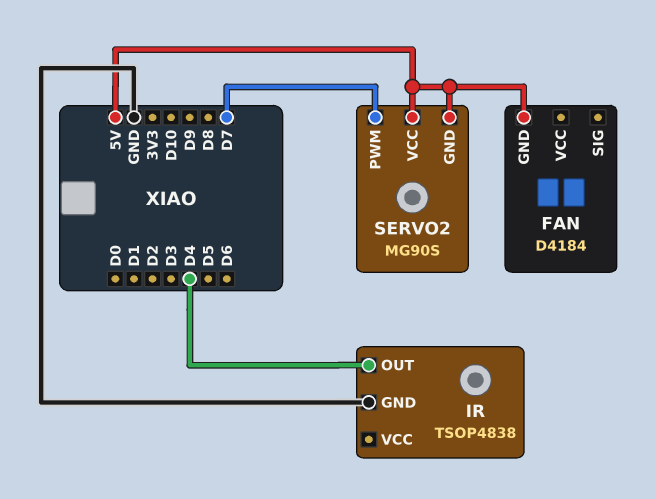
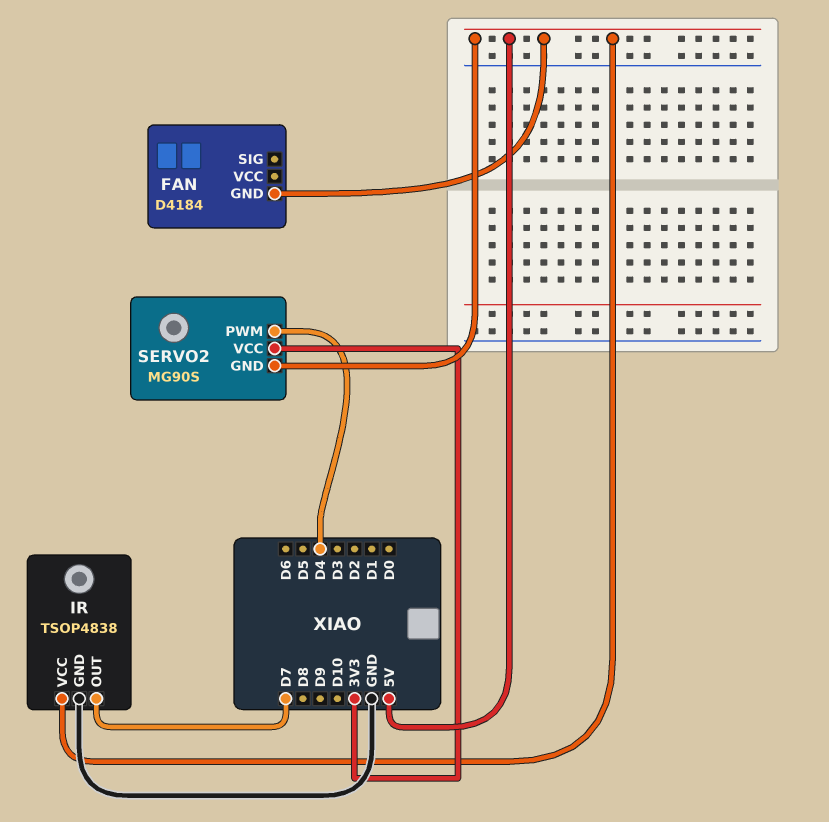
IR pin OUT: D4 -> D7
IR pin VCC: none -> 5V
SERVO2 pin PWM: D7 -> D4
SERVO2 pin VCC: 5V -> 3V3

